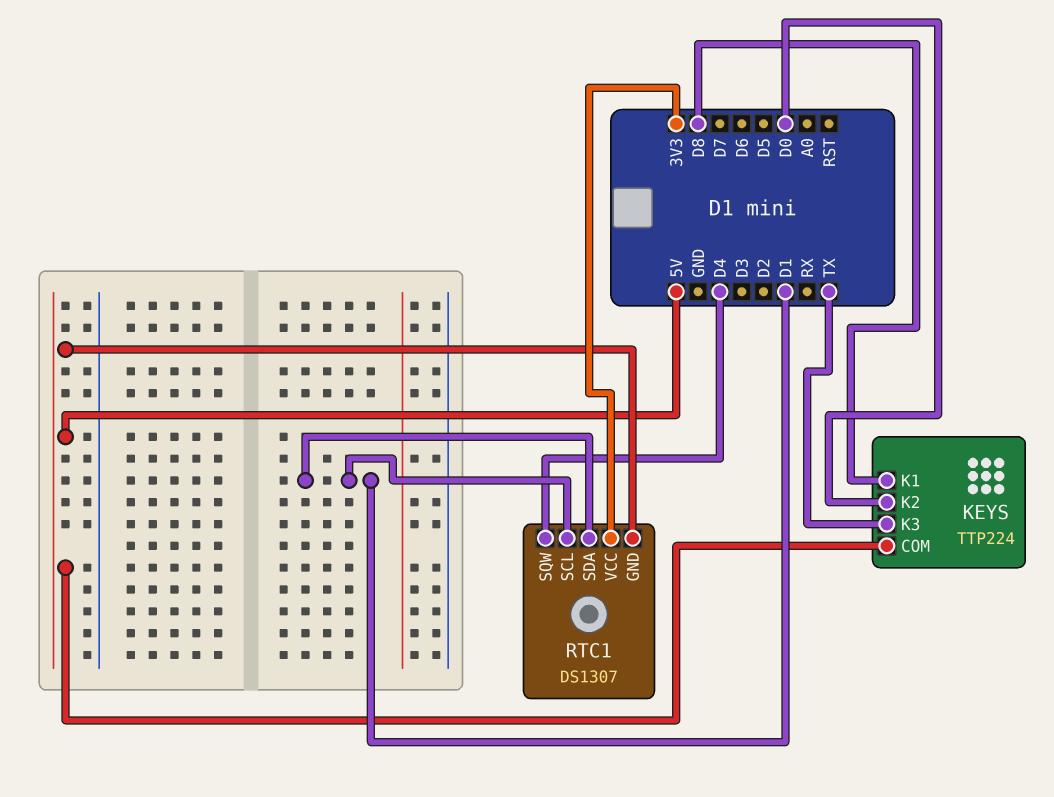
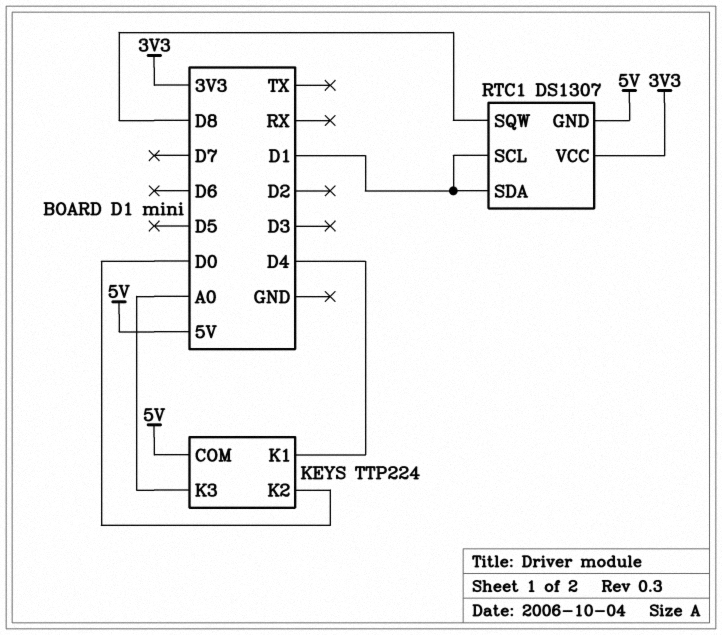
KEYS pin K1: D8 -> D4
KEYS pin K3: TX -> A0
RTC1 pin SQW: D4 -> D8

